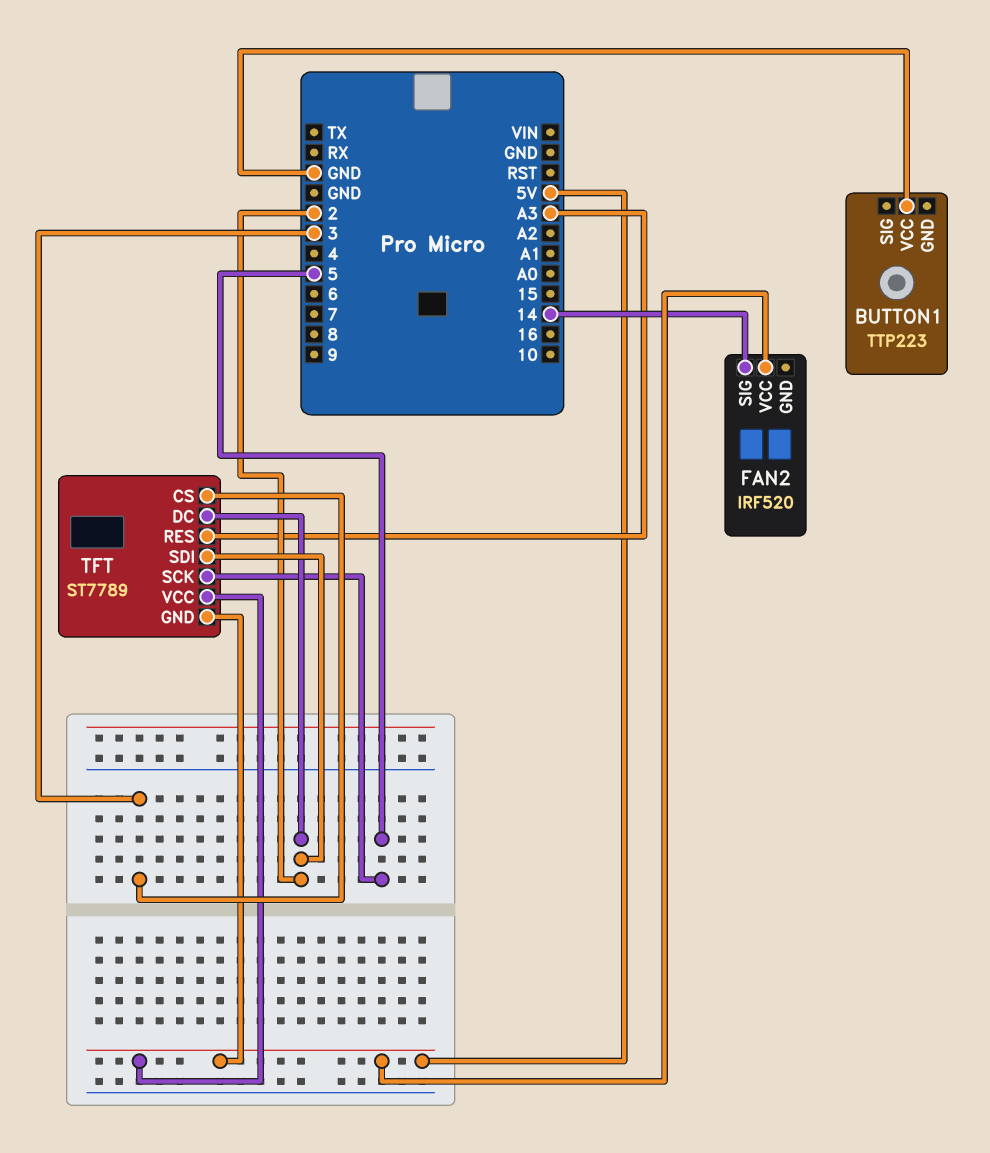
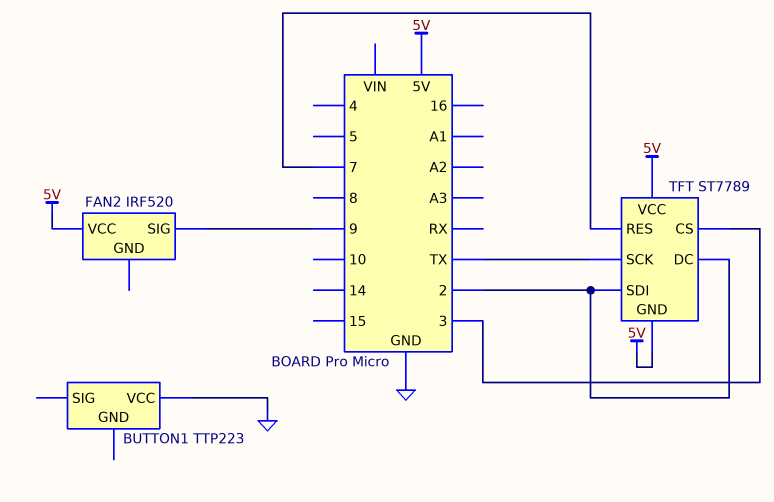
FAN2 pin SIG: 14 -> 9
TFT pin RES: A3 -> 7
TFT pin SCK: 5 -> TX

